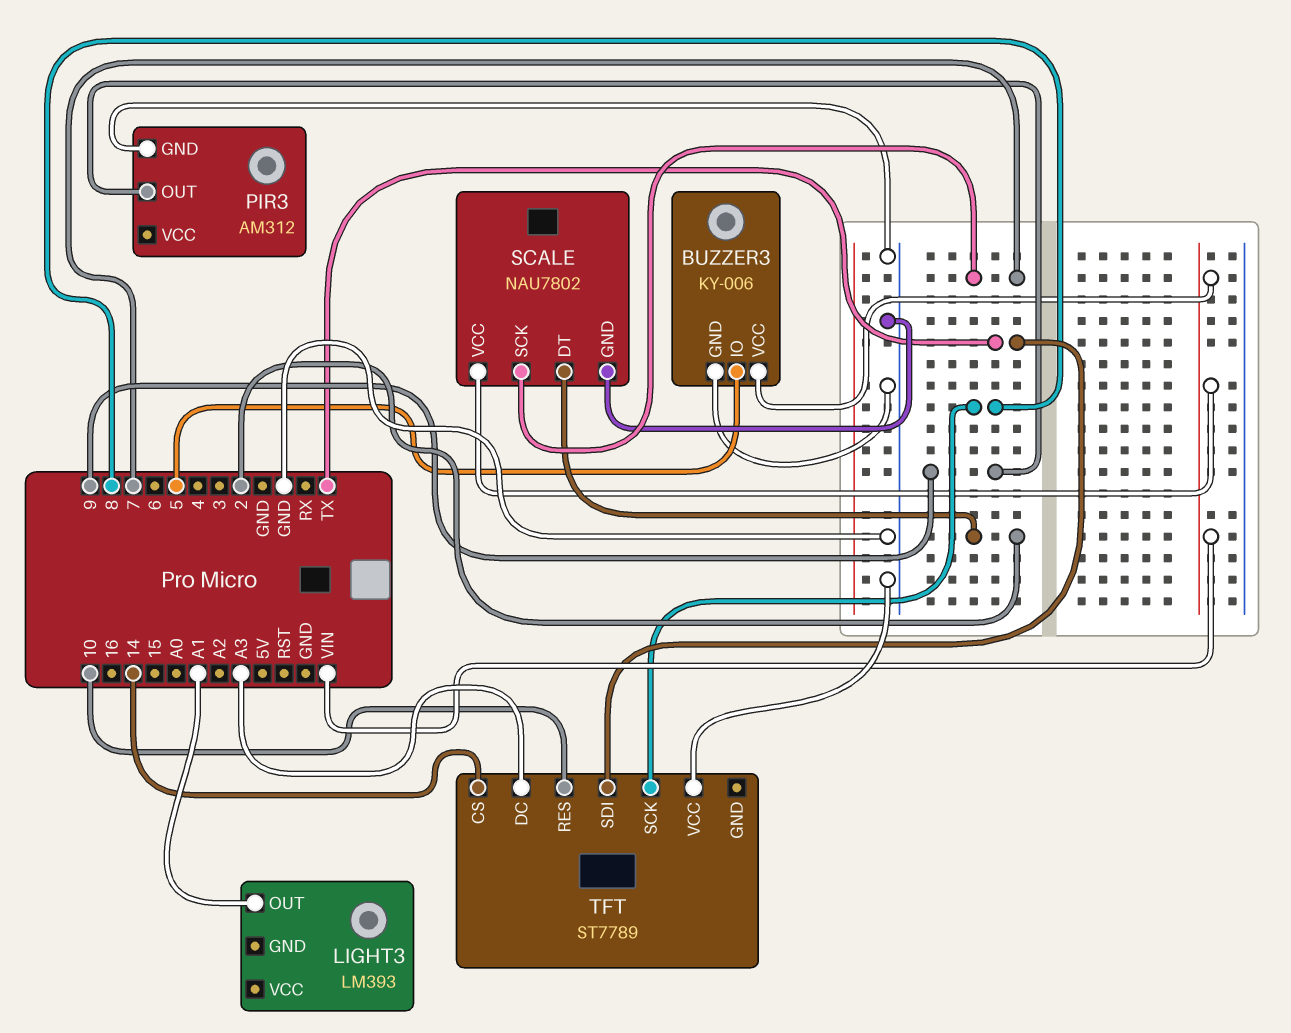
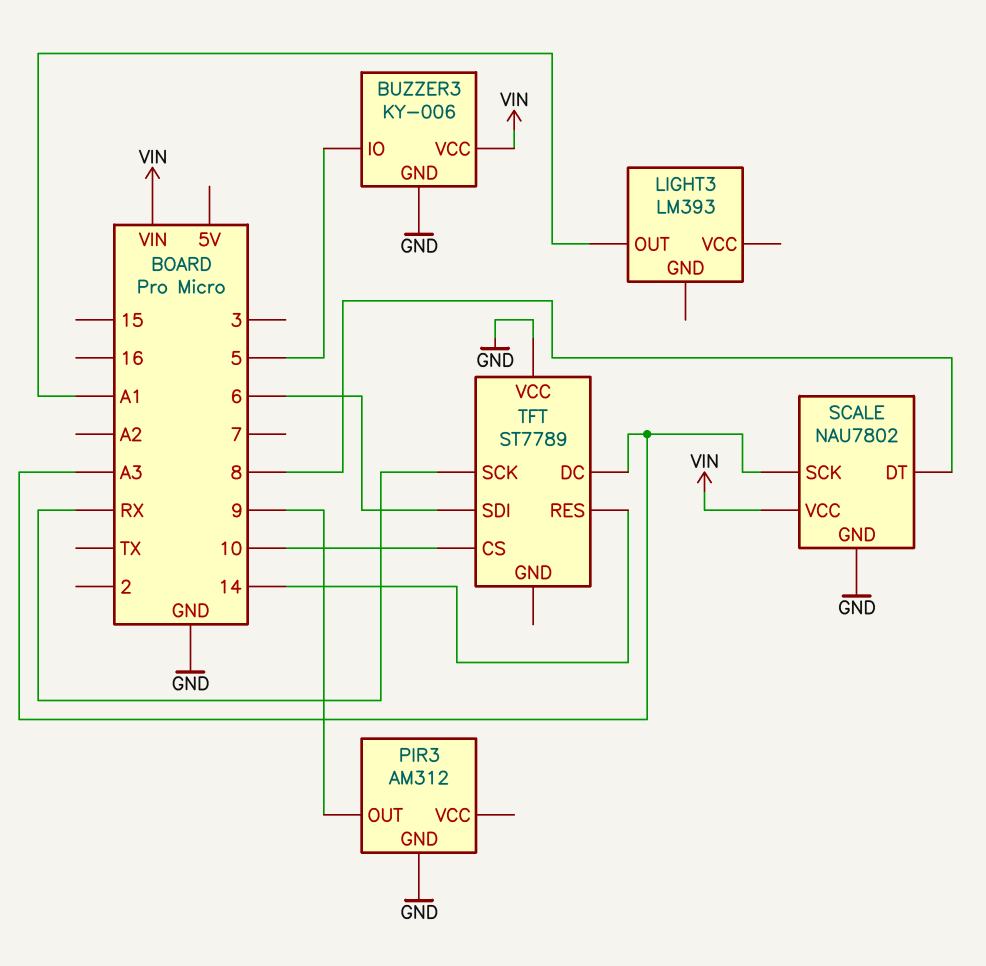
SCALE pin DT: 2 -> 8
SCALE pin SCK: 7 -> A3
TFT pin CS: 14 -> 10
TFT pin RES: 10 -> 14
TFT pin SCK: 8 -> RX
TFT pin SDI: TX -> 6

